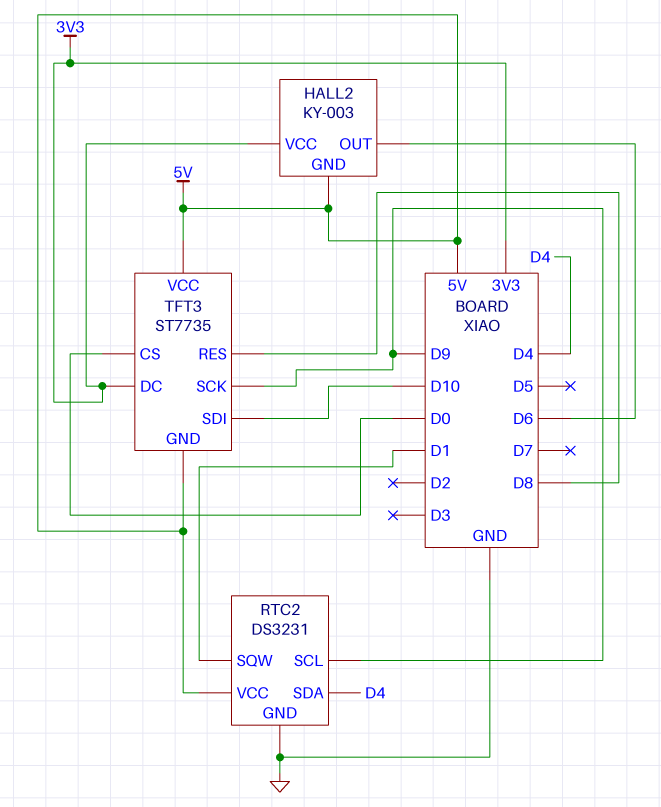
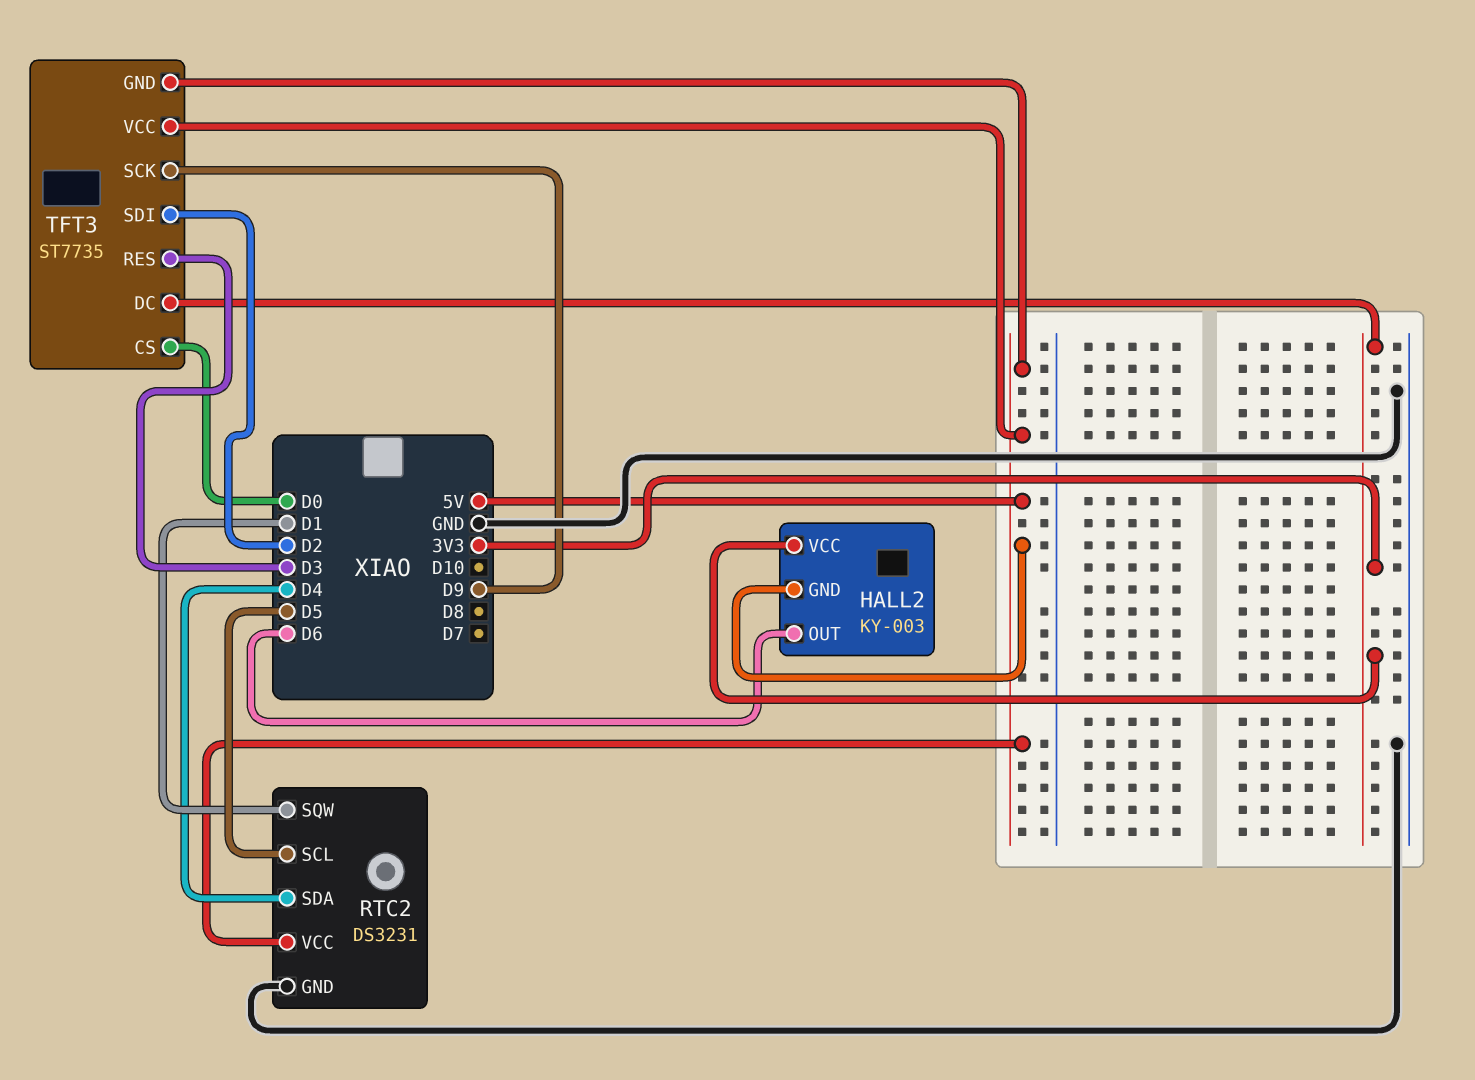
RTC2 pin SCL: D9 -> D5
TFT3 pin RES: D8 -> D3
TFT3 pin SDI: D10 -> D2

